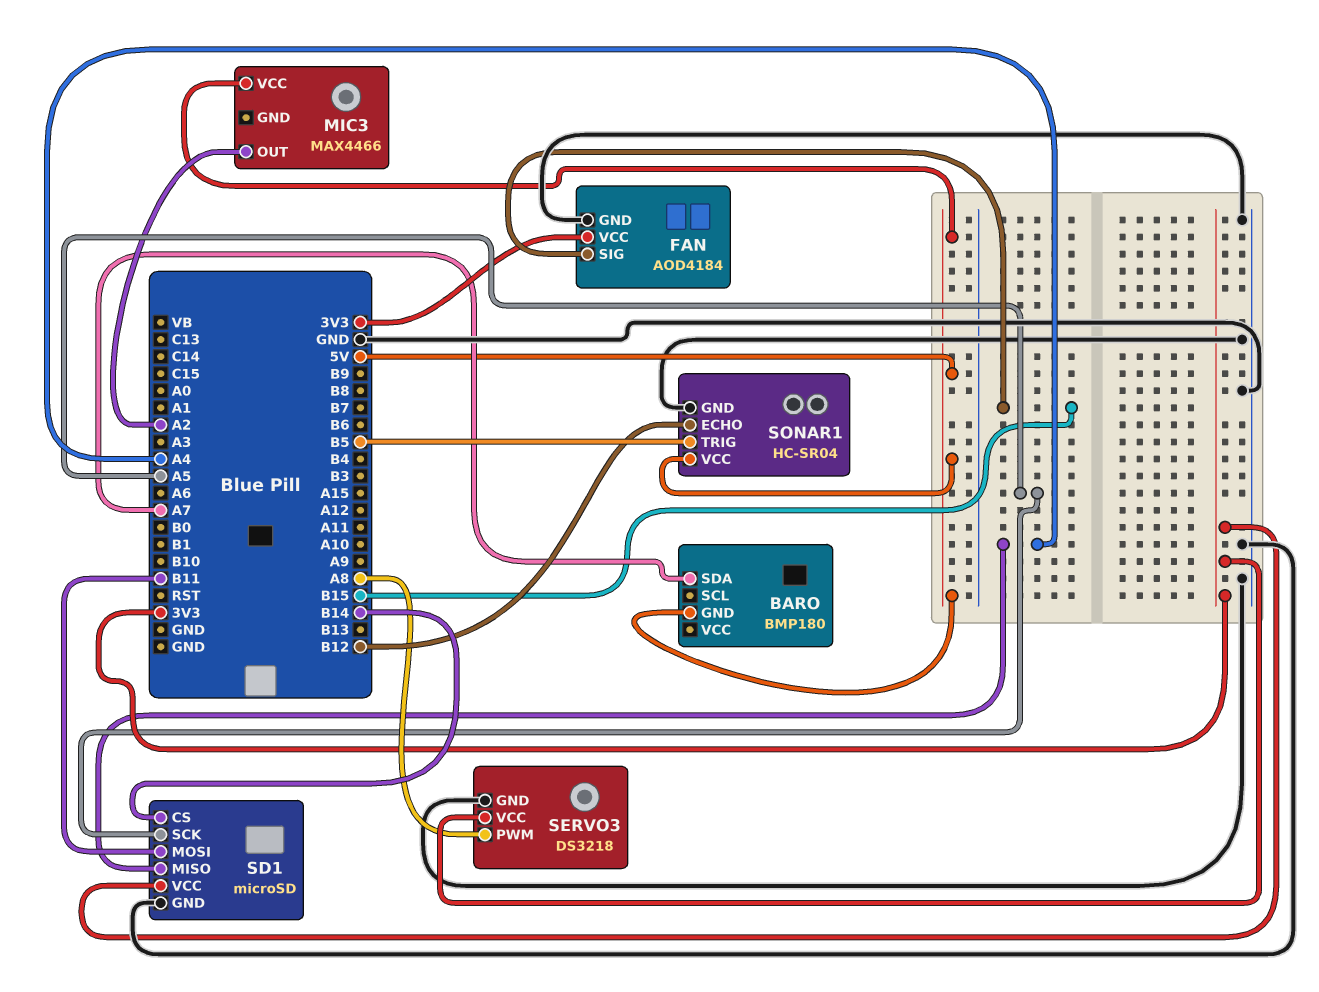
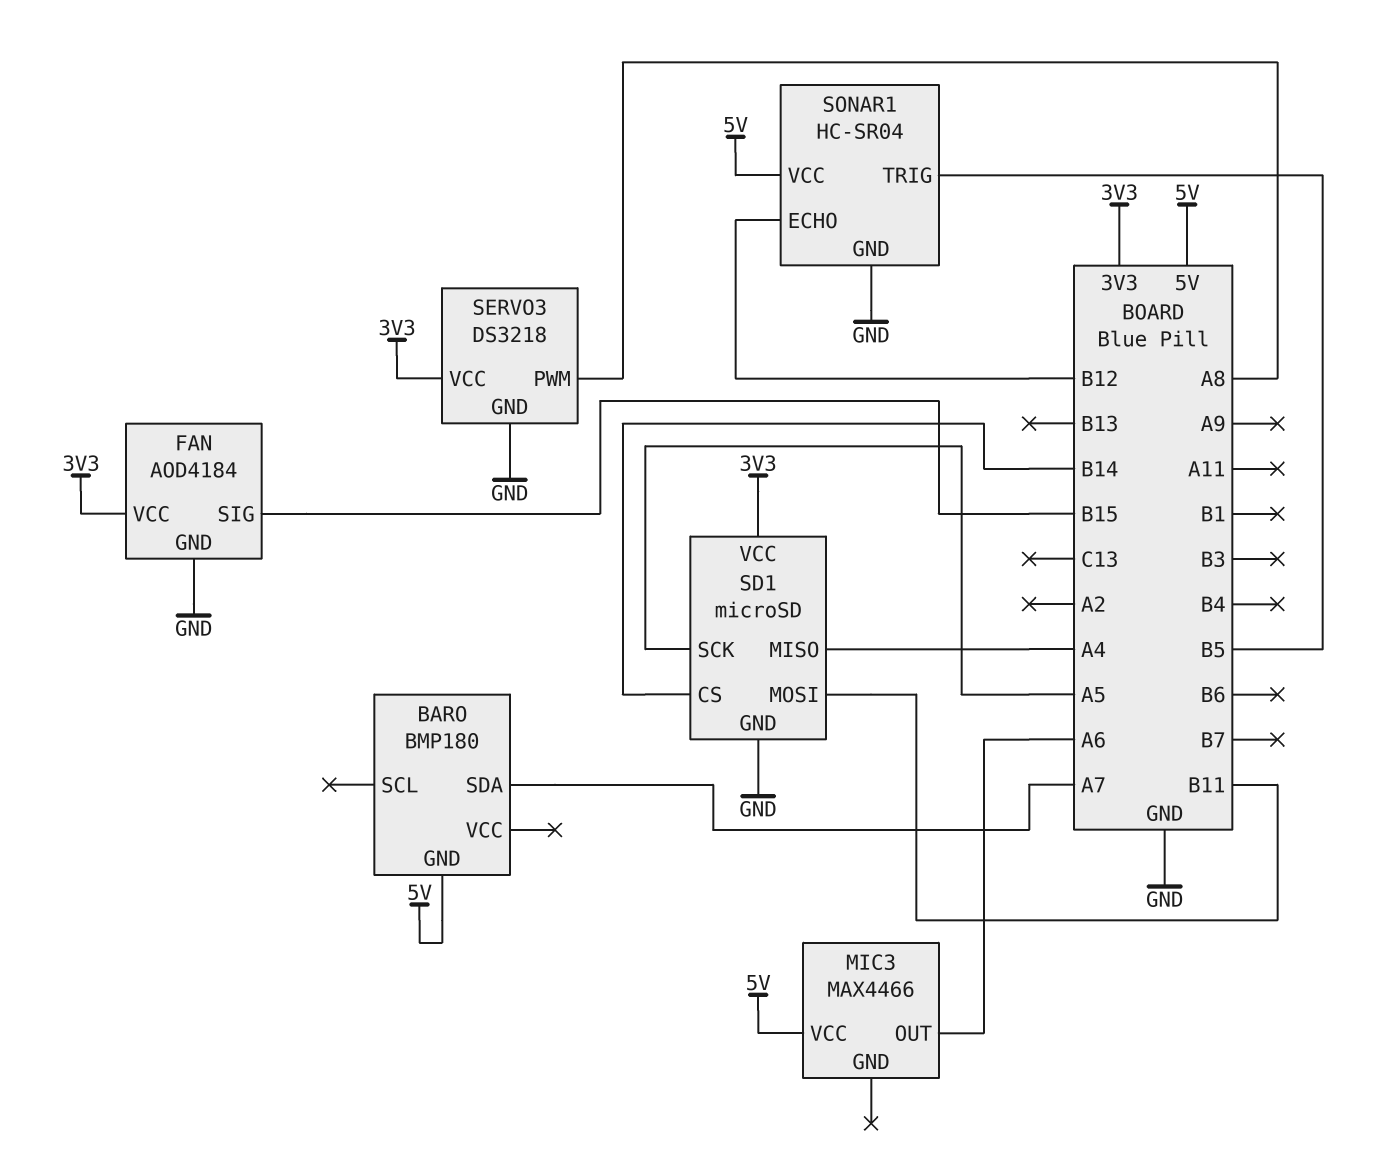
MIC3 pin OUT: A2 -> A6

